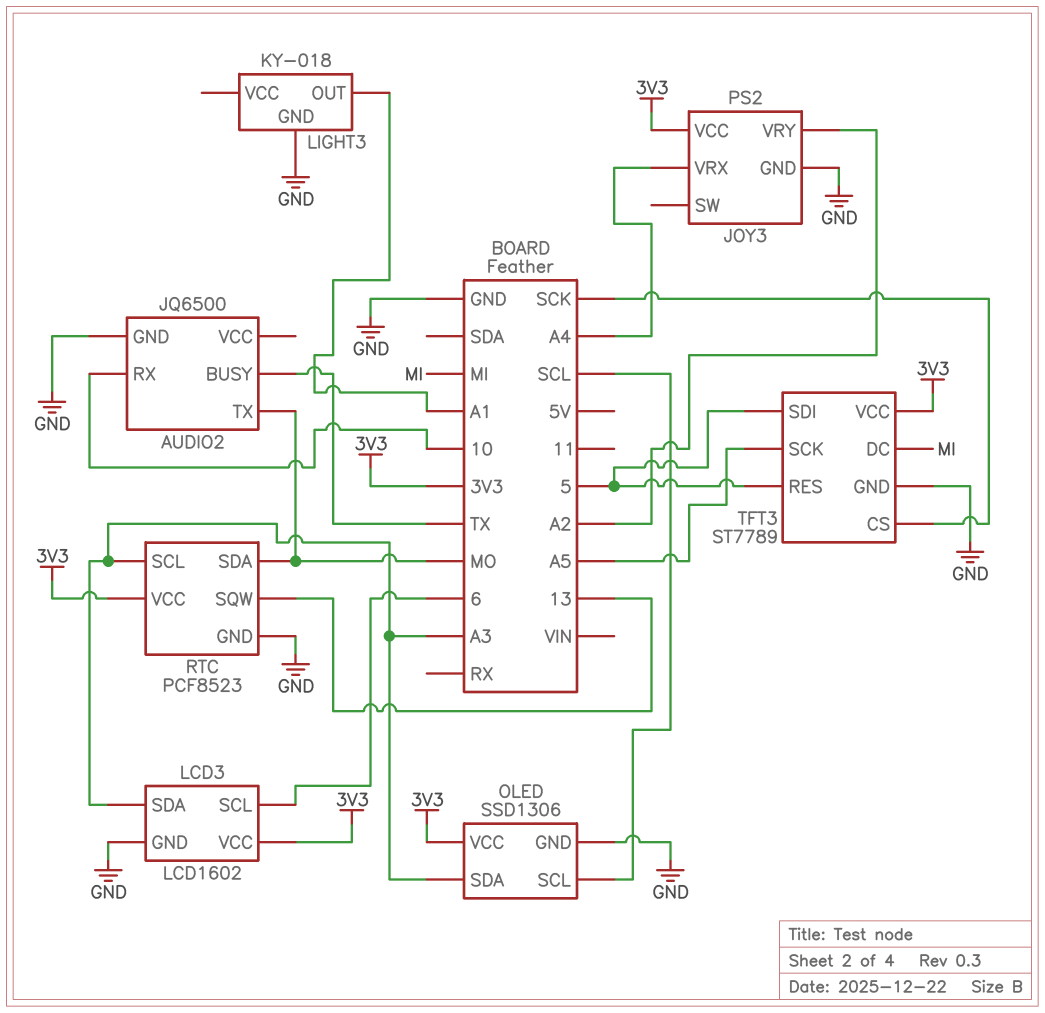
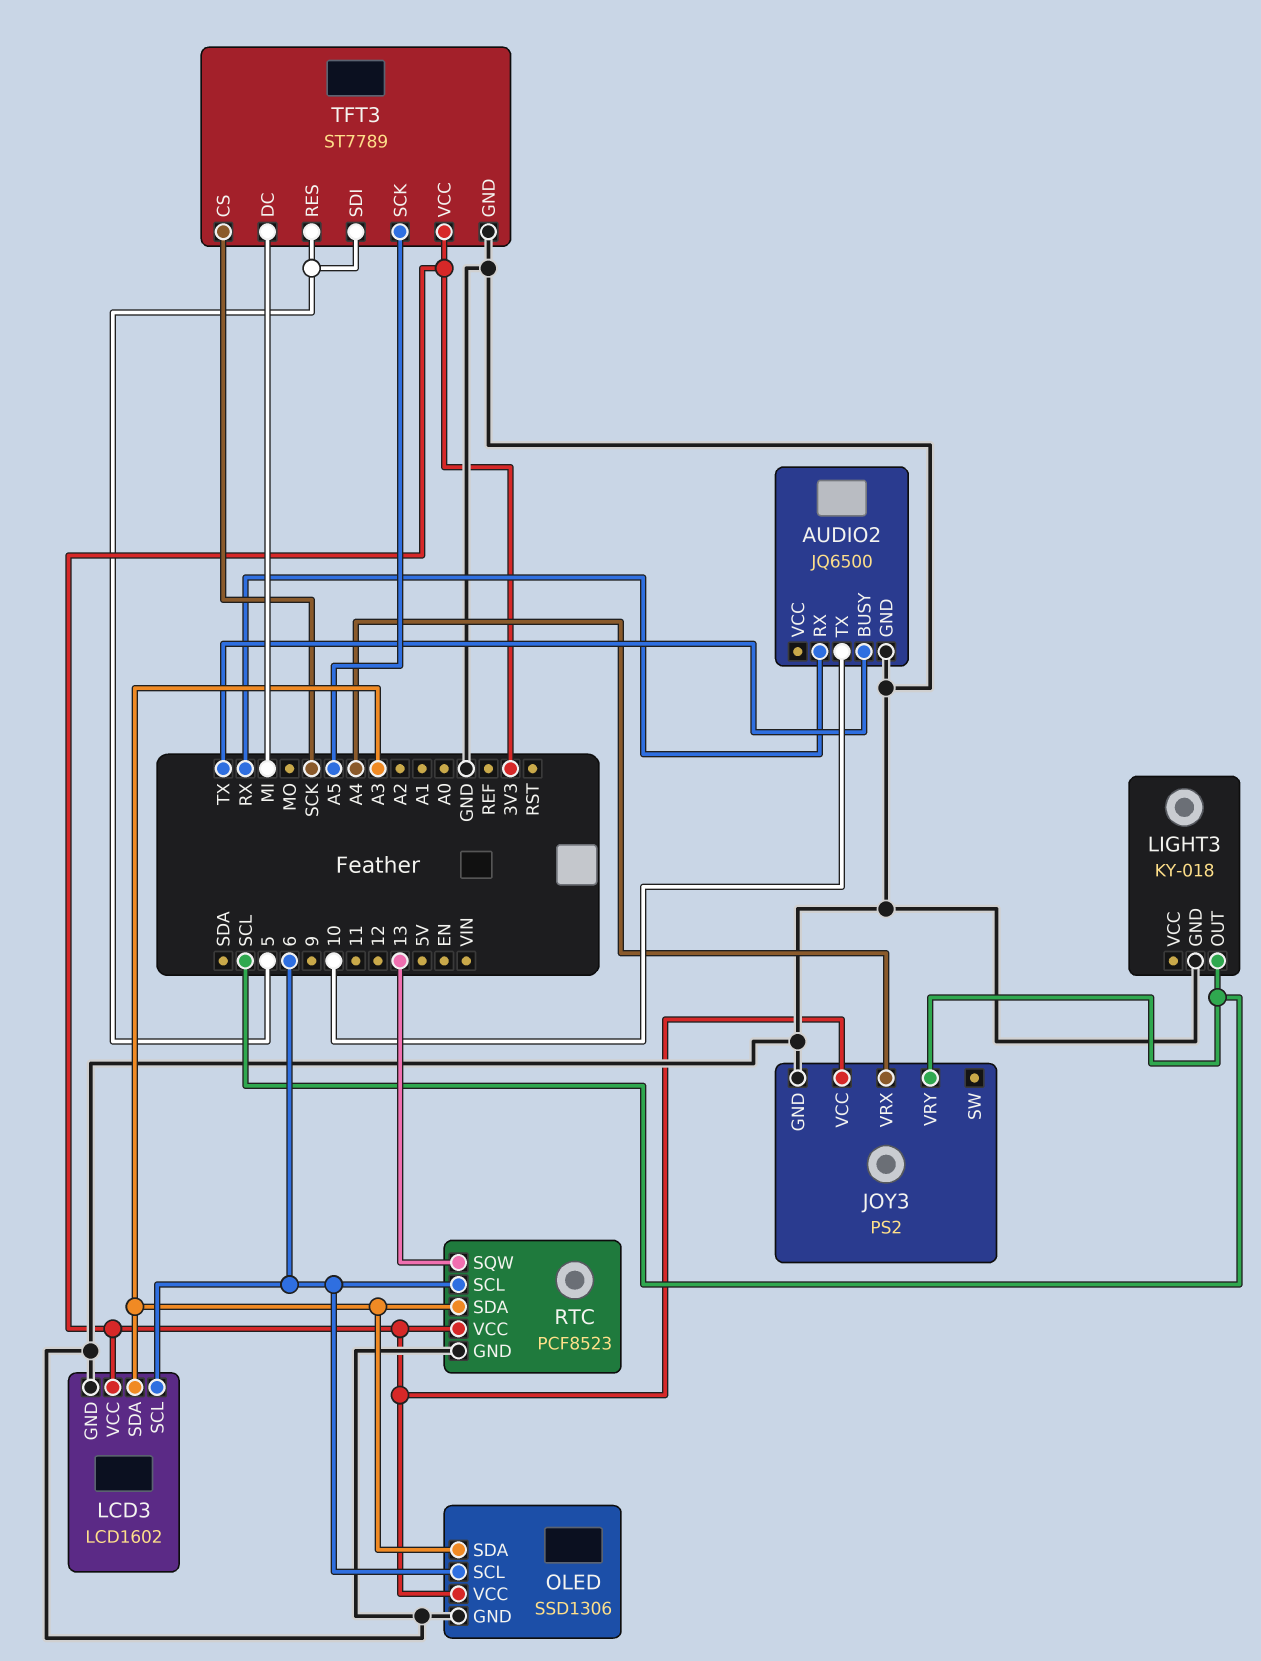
AUDIO2 pin RX: 10 -> RX
AUDIO2 pin TX: MO -> 10
JOY3 pin VRY: A2 -> SCL
LIGHT3 pin OUT: A1 -> SCL
OLED pin SCL: SCL -> 6
RTC pin SCL: A3 -> 6
RTC pin SDA: MO -> A3

